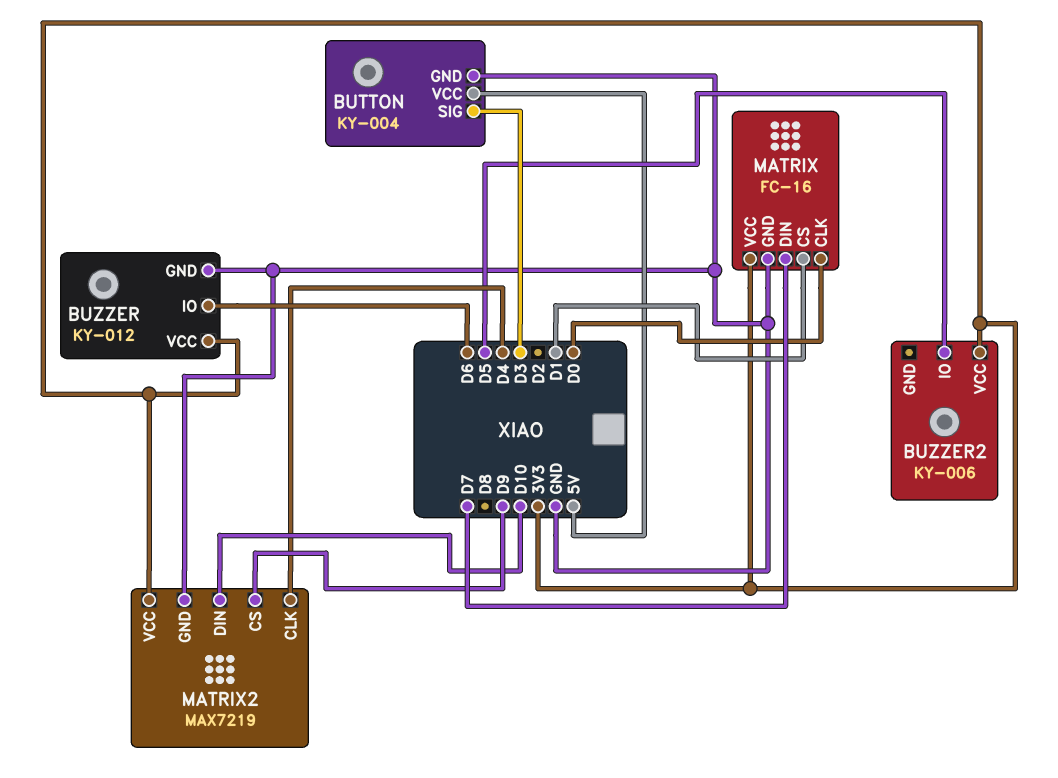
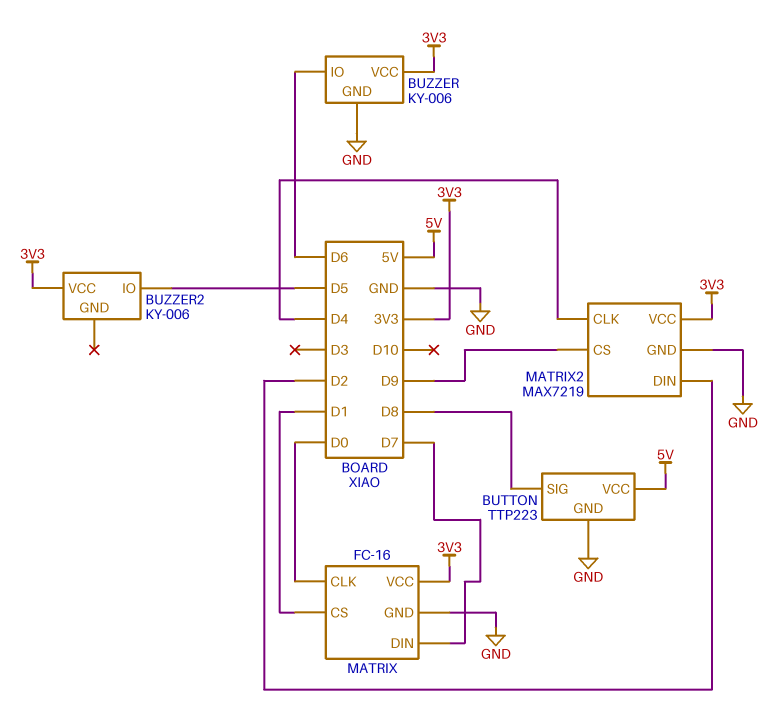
BUTTON: KY-004 -> TTP223
BUTTON pin SIG: D3 -> D8
BUZZER: KY-012 -> KY-006
MATRIX2 pin DIN: D10 -> D2

